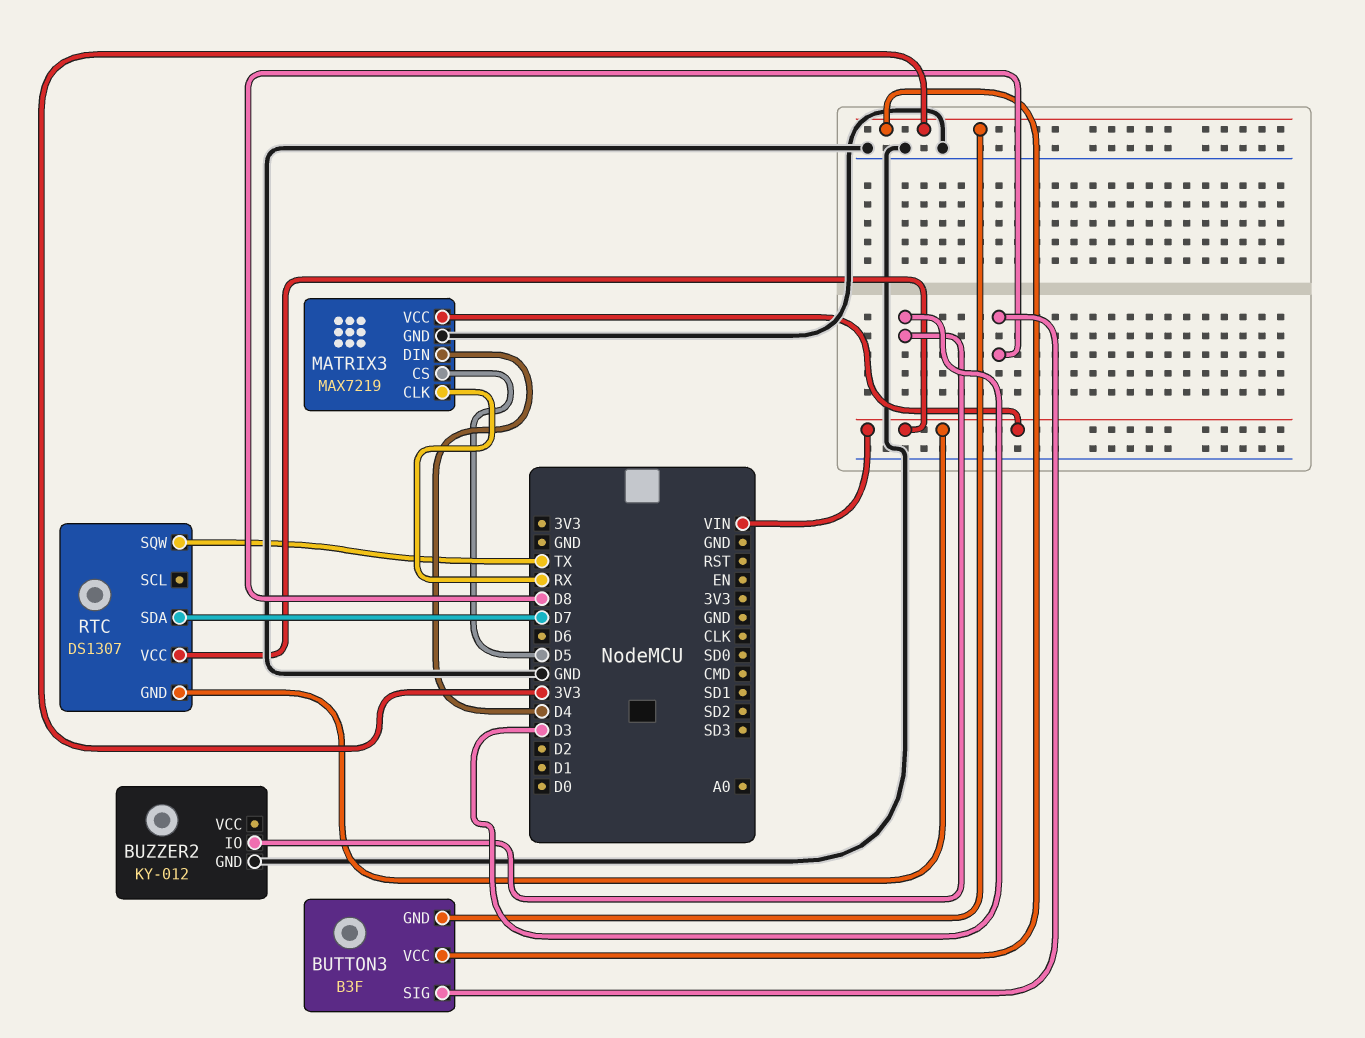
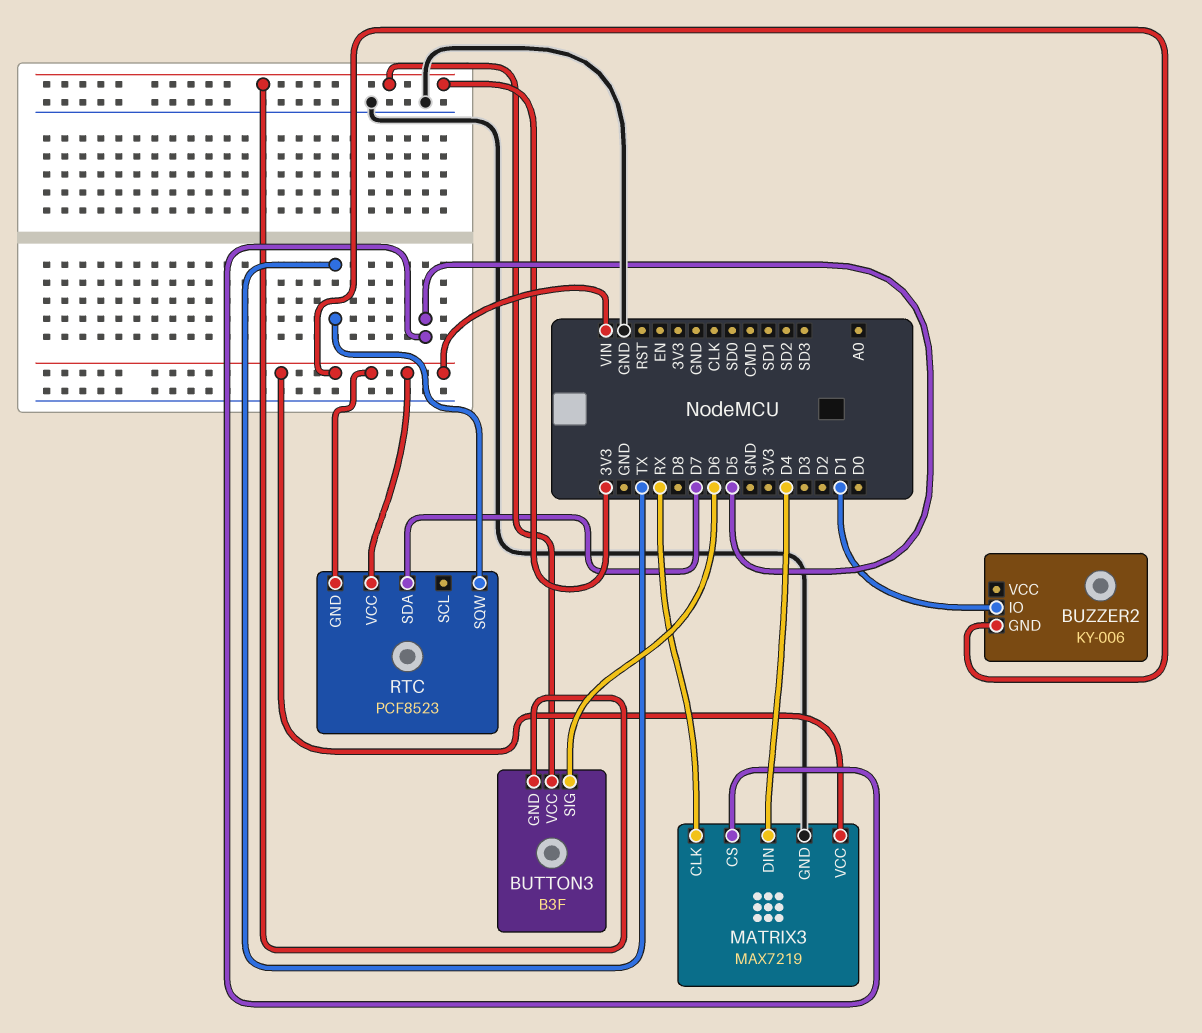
BUTTON3 pin SIG: D8 -> D6
BUZZER2: KY-012 -> KY-006
BUZZER2 pin GND: GND -> VIN
BUZZER2 pin IO: D3 -> D1
RTC: DS1307 -> PCF8523

